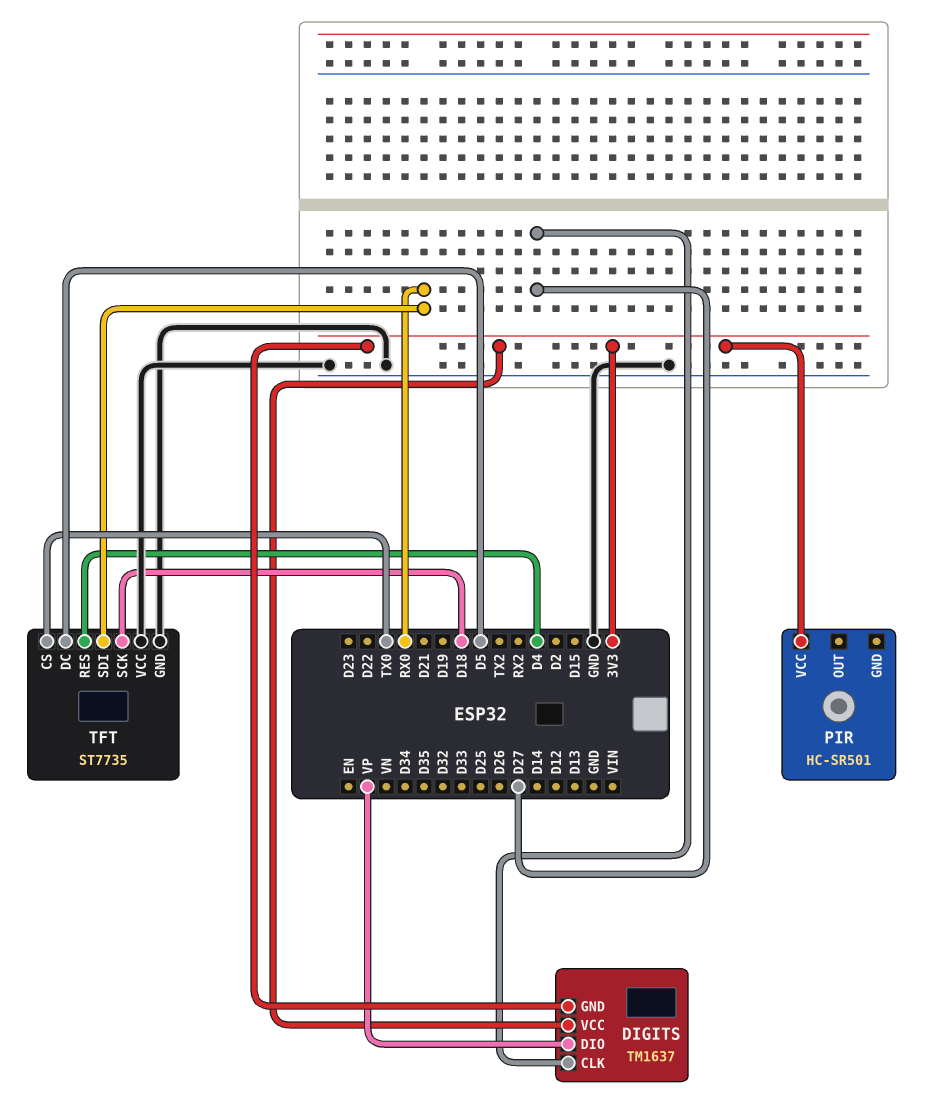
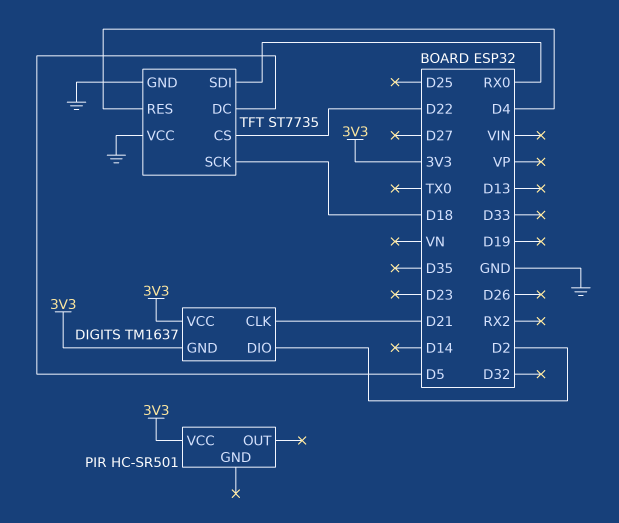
DIGITS pin CLK: D27 -> D21
DIGITS pin DIO: VP -> D2
TFT pin CS: TX0 -> D22

